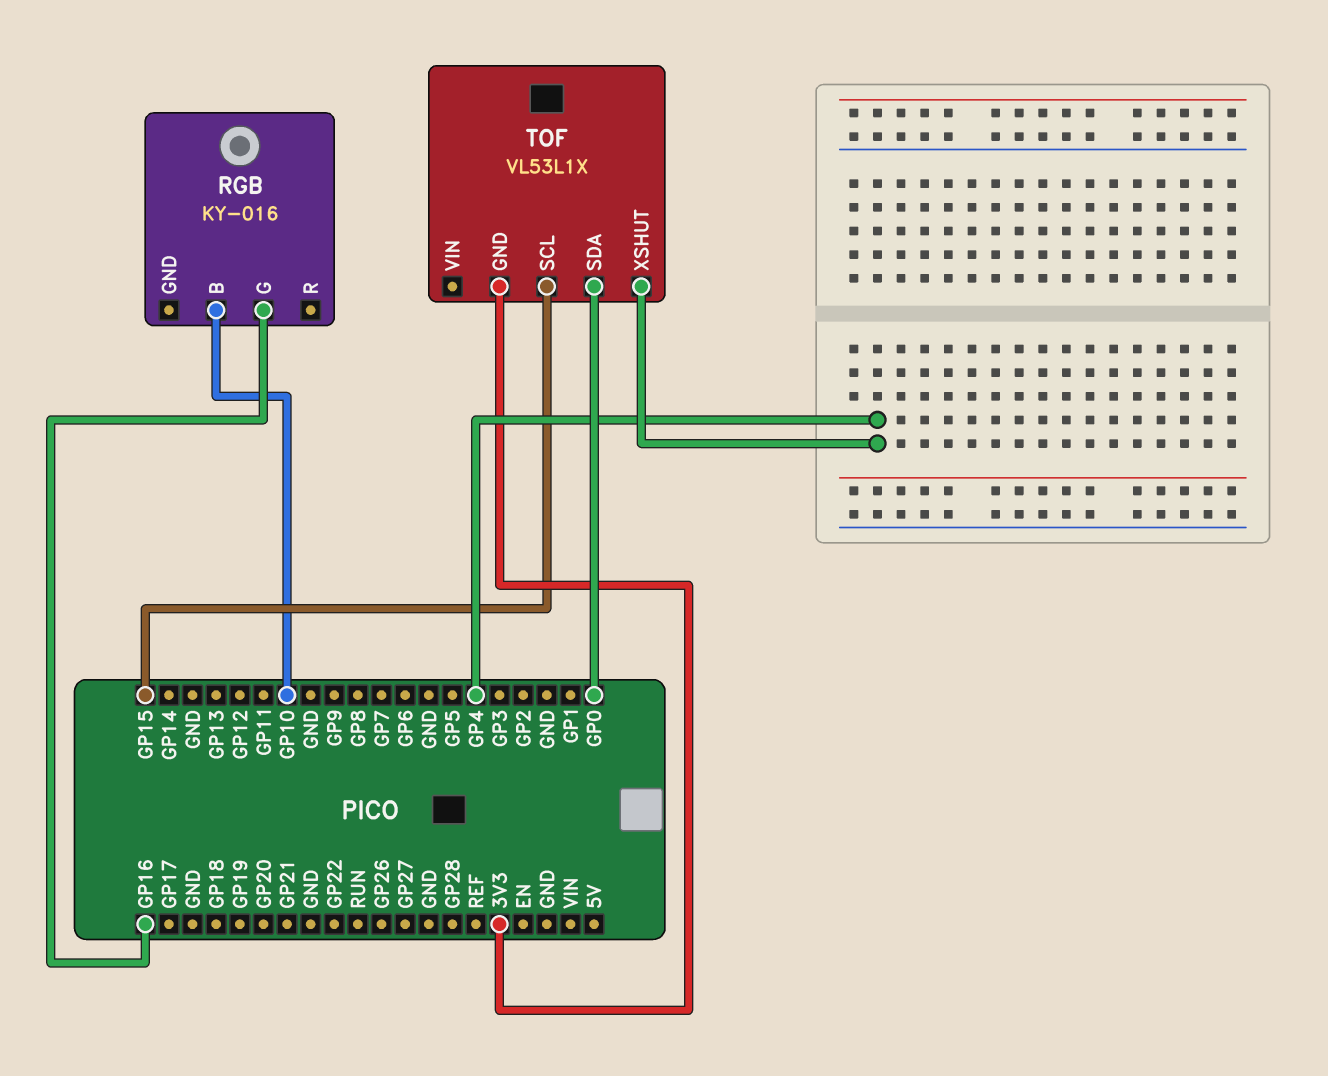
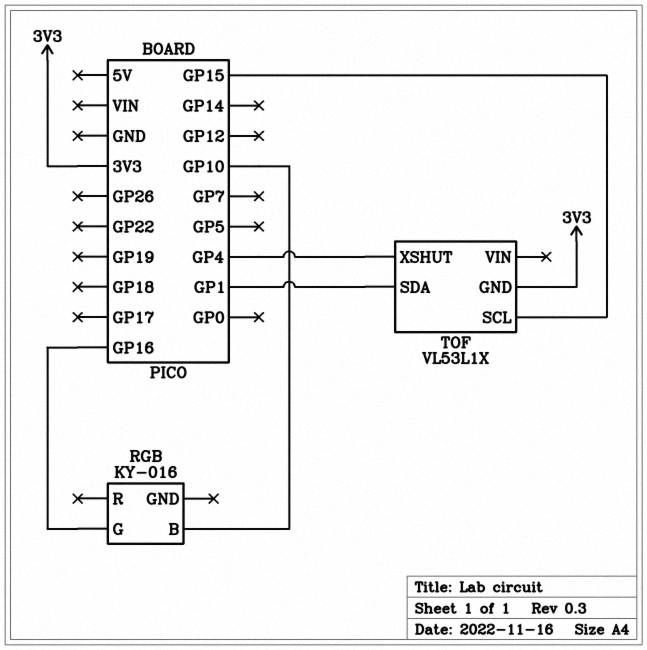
TOF pin SDA: GP0 -> GP1

